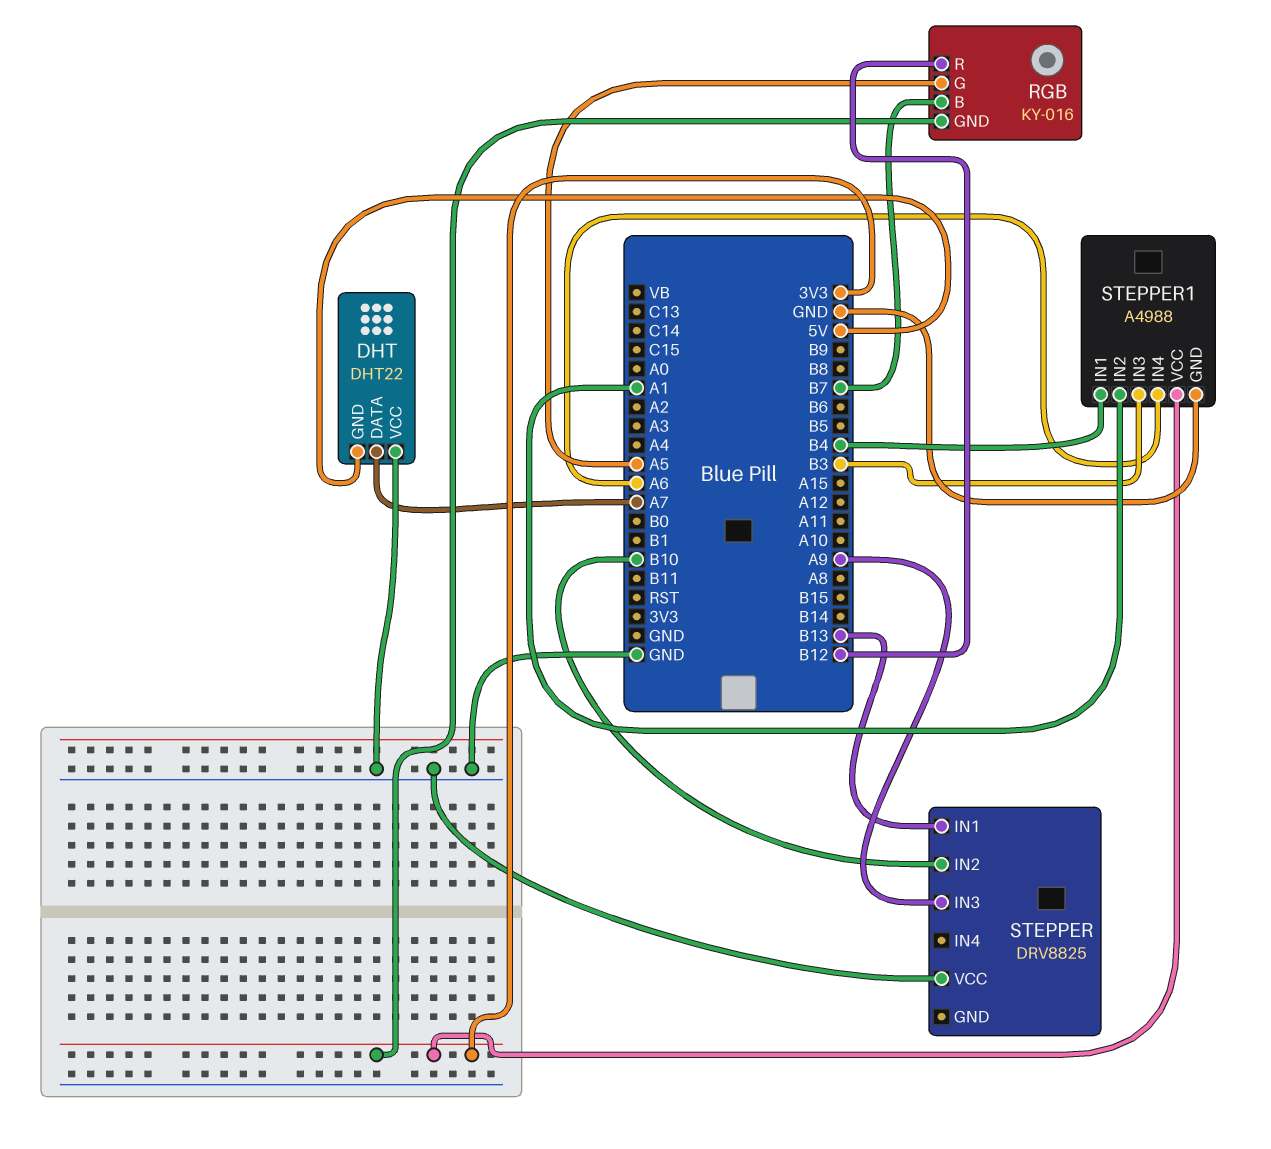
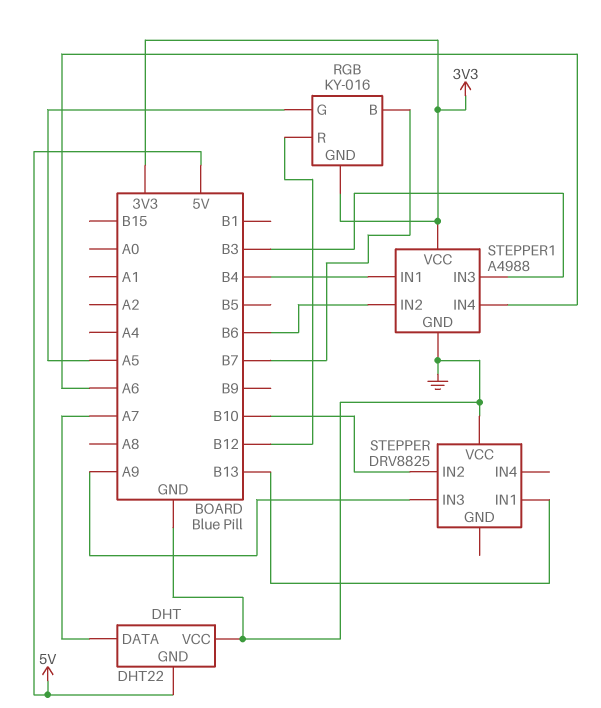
STEPPER1 pin IN2: A1 -> B6

